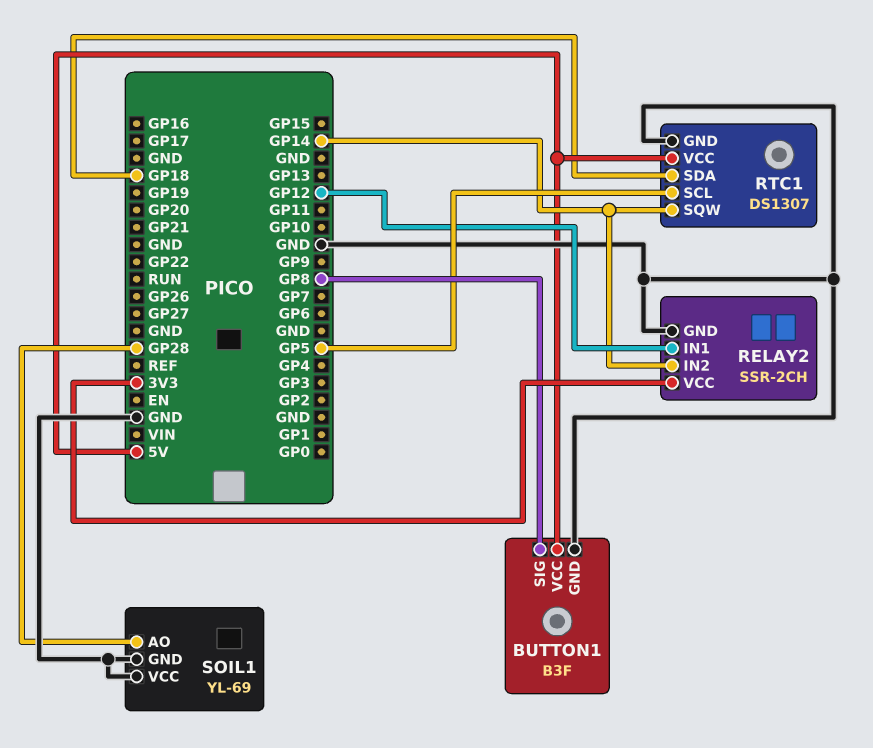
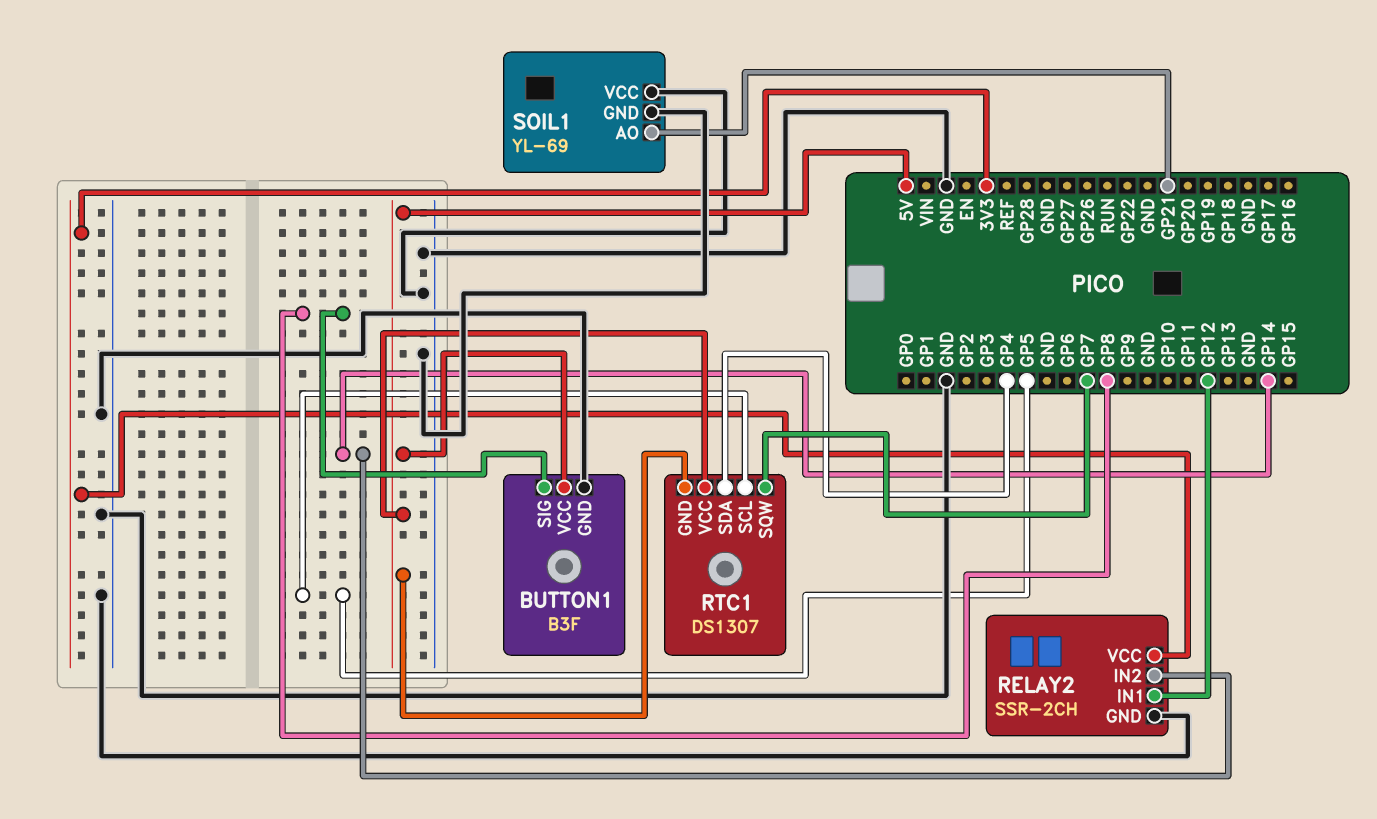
RTC1 pin GND: GND -> 5V
RTC1 pin SDA: GP18 -> GP4
RTC1 pin SQW: GP14 -> GP7
SOIL1 pin AO: GP28 -> GP21

